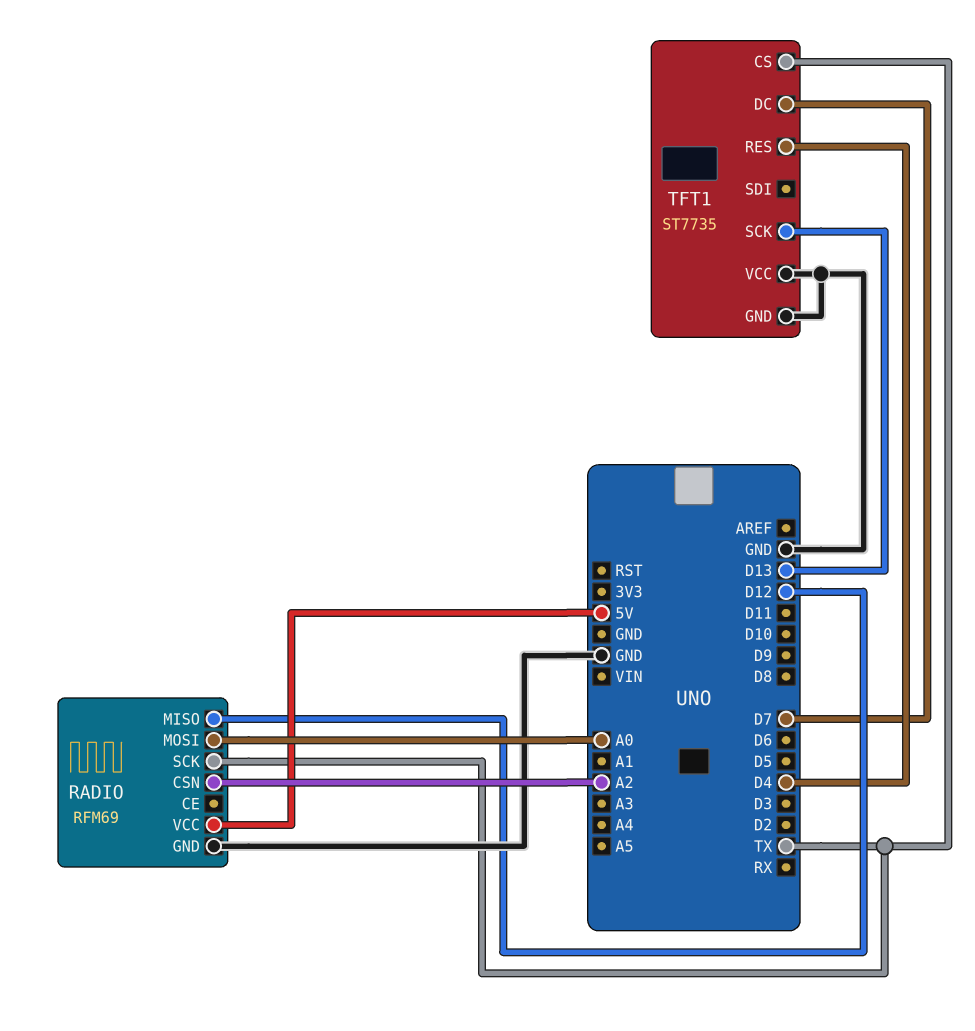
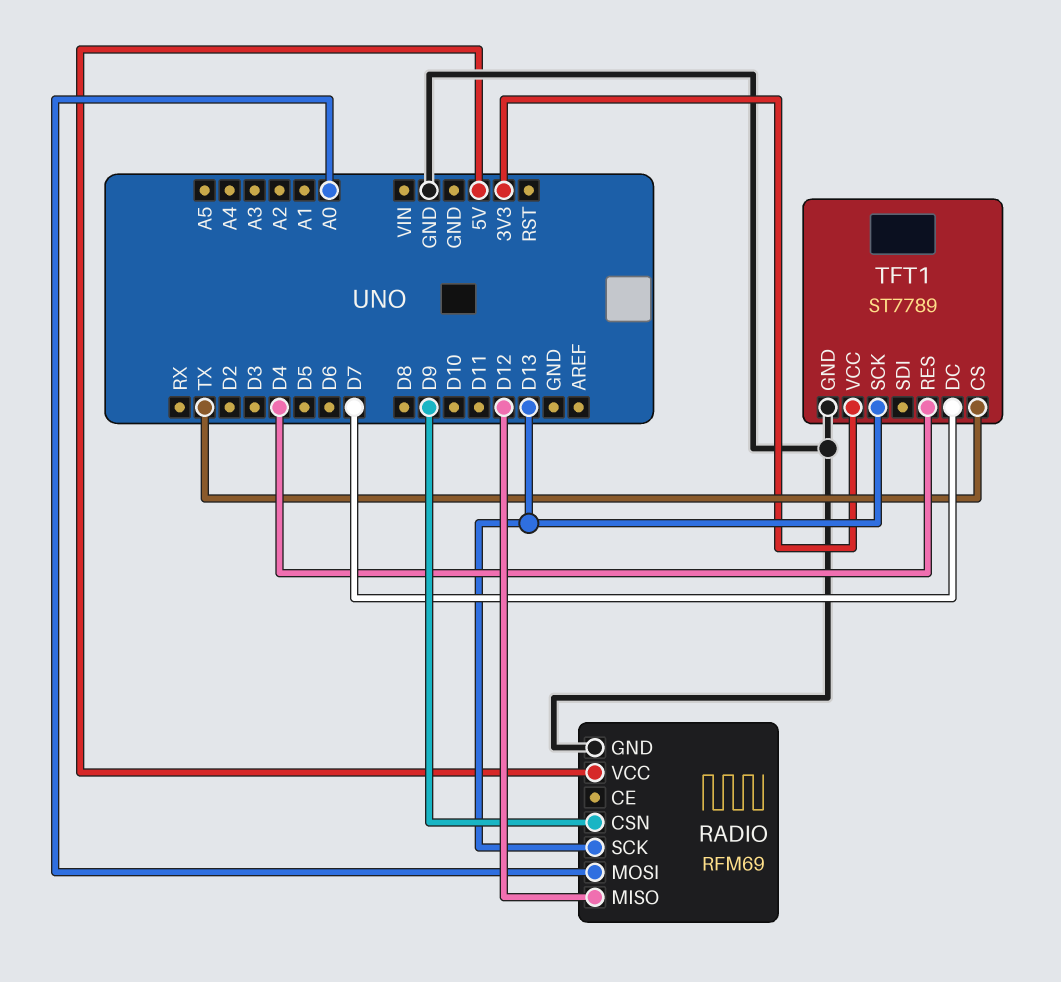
RADIO pin CSN: A2 -> D9
RADIO pin SCK: TX -> D13
TFT1: ST7735 -> ST7789
TFT1 pin VCC: GND -> 3V3

